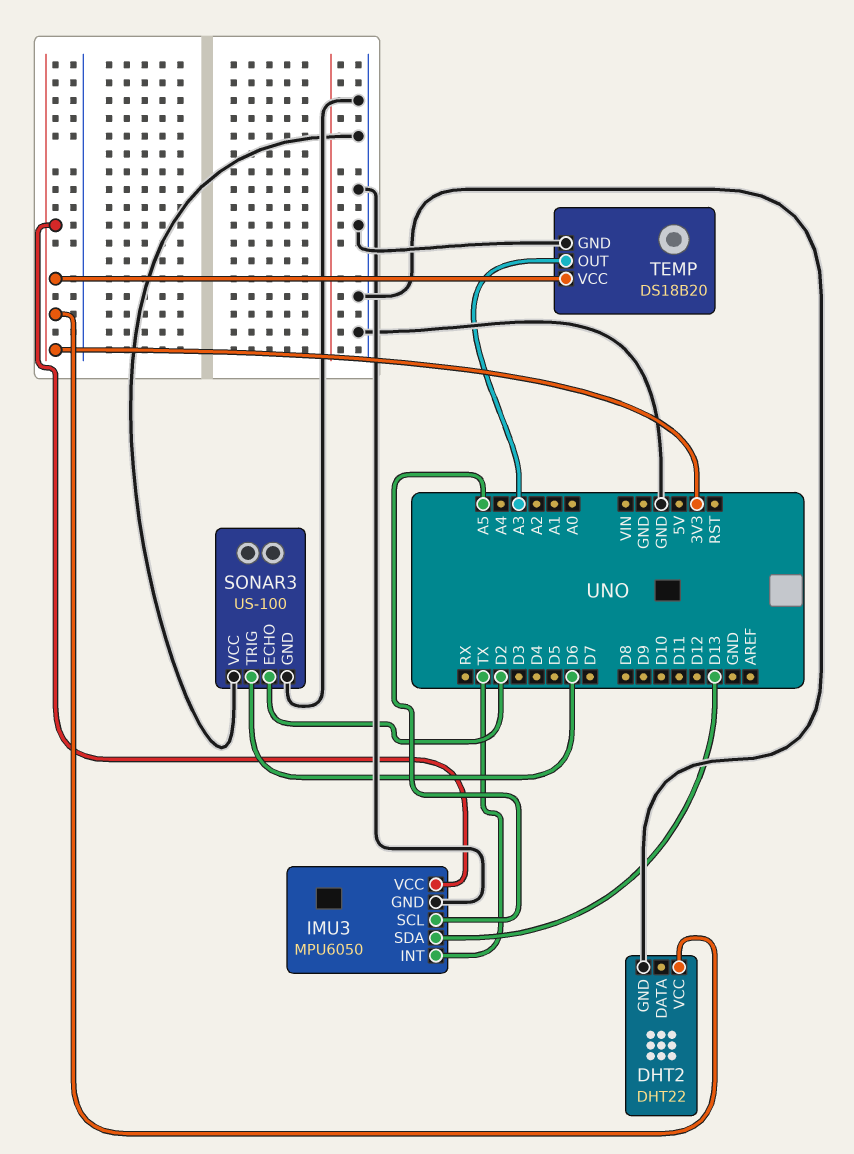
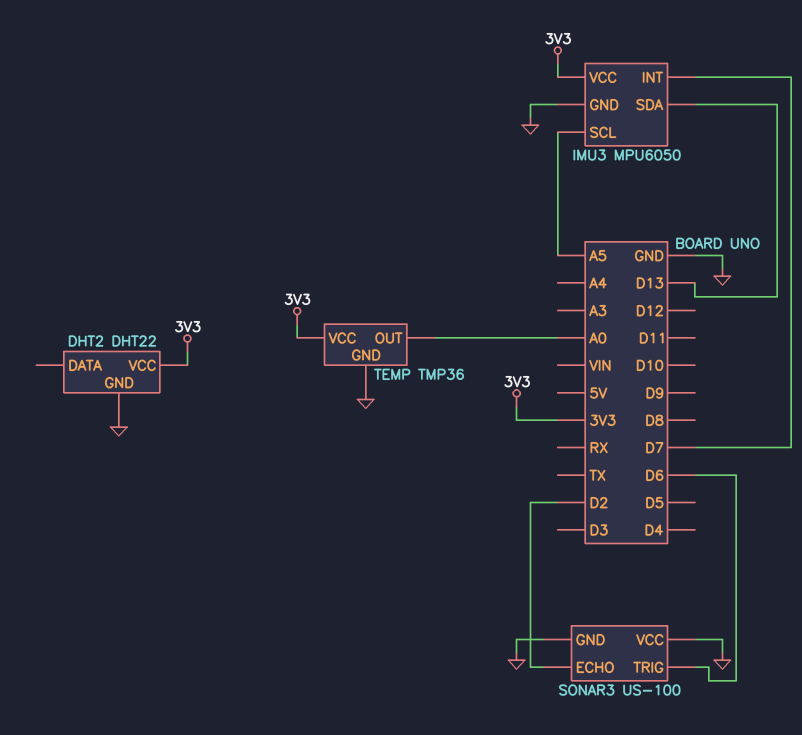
IMU3 pin INT: TX -> D7
TEMP: DS18B20 -> TMP36
TEMP pin OUT: A3 -> A0

